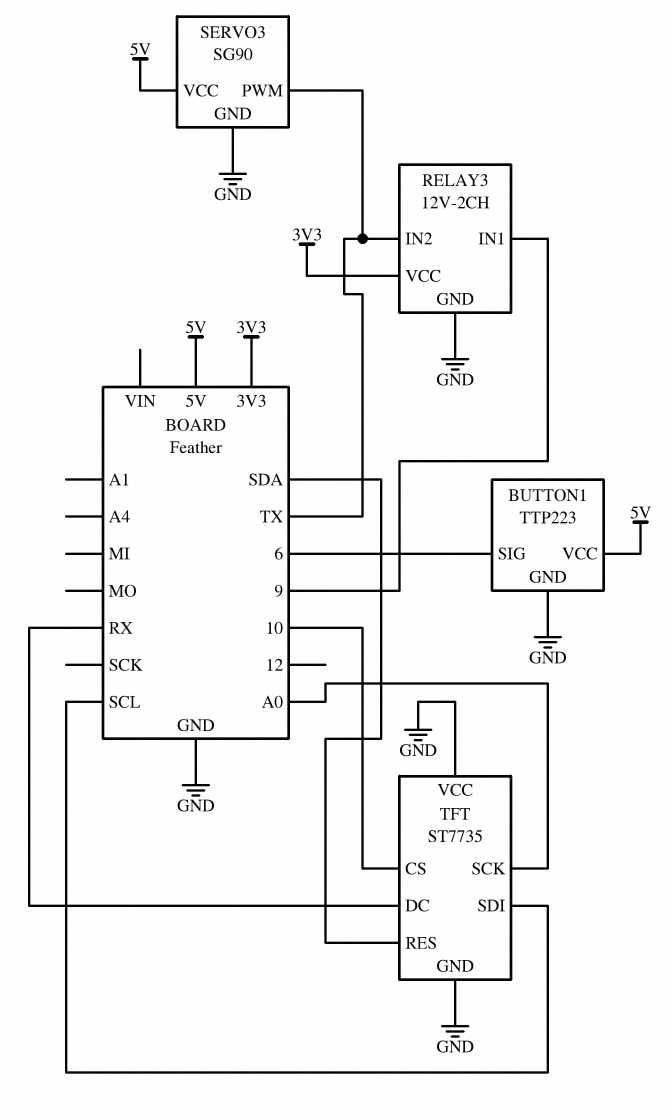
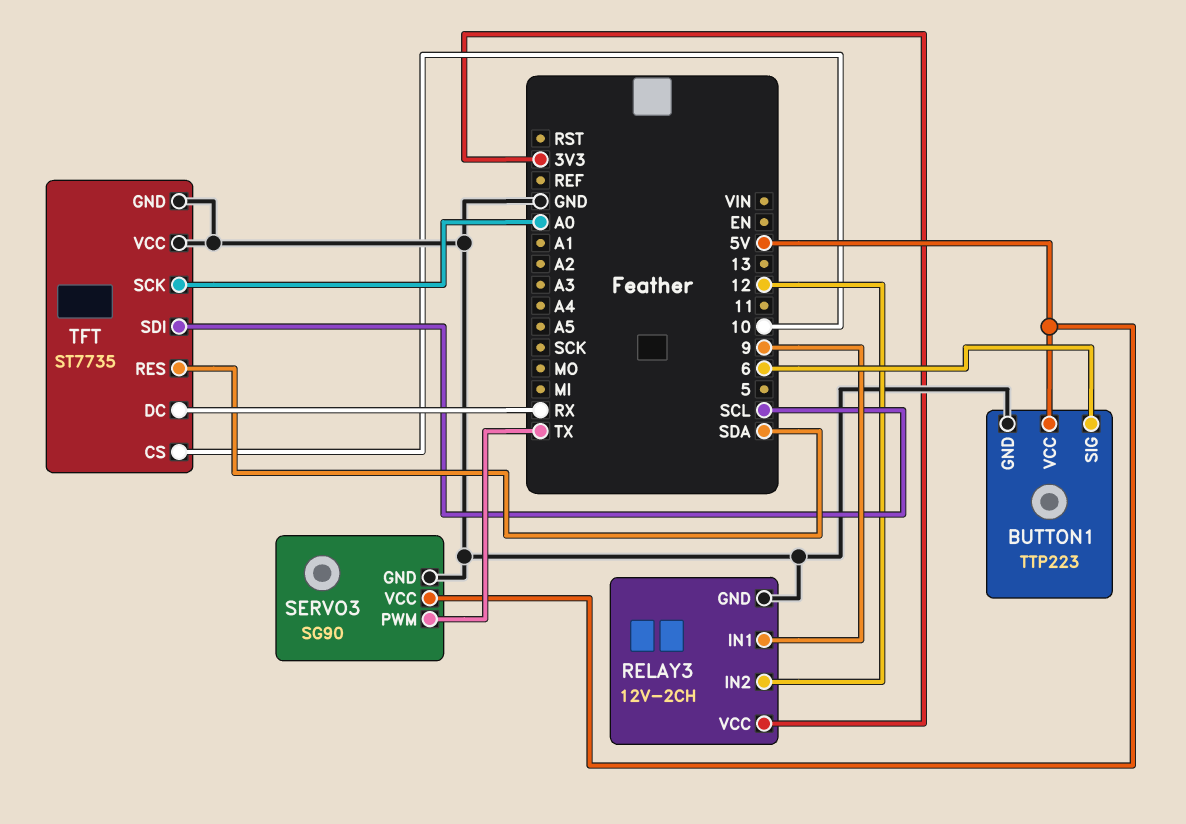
RELAY3 pin IN2: TX -> 12

